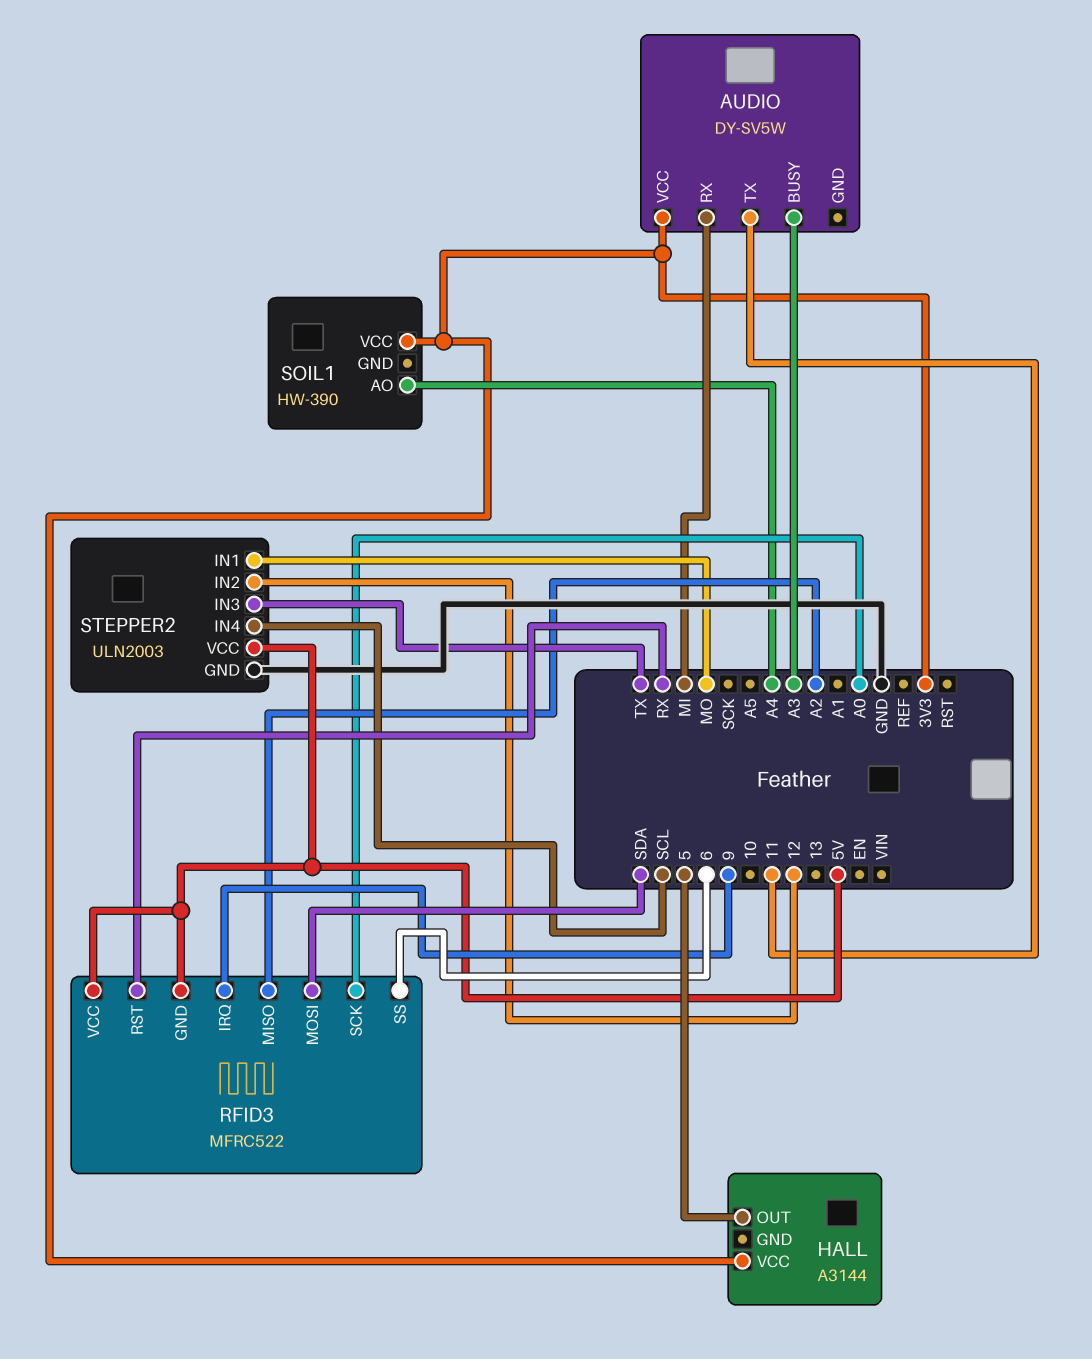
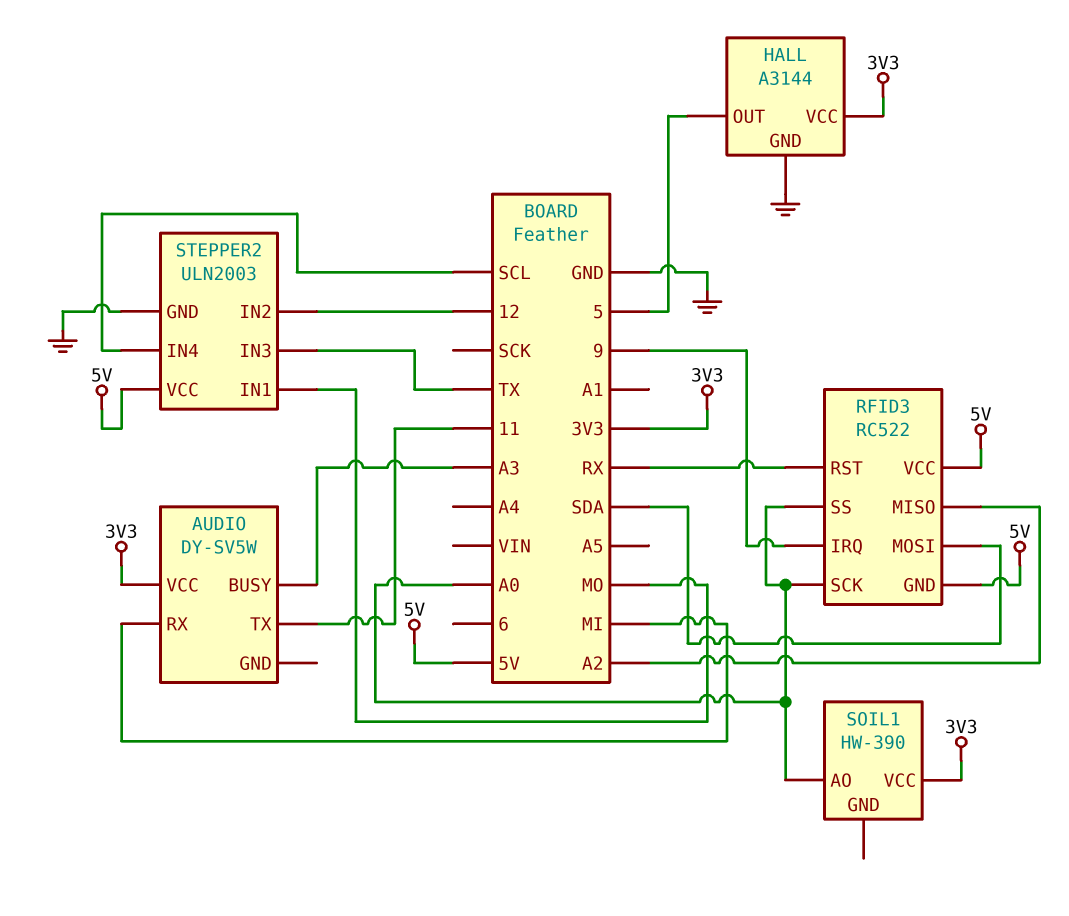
HALL pin GND: none -> GND
RFID3: MFRC522 -> RC522
RFID3 pin SS: 6 -> A0
SOIL1 pin AO: A4 -> A0

